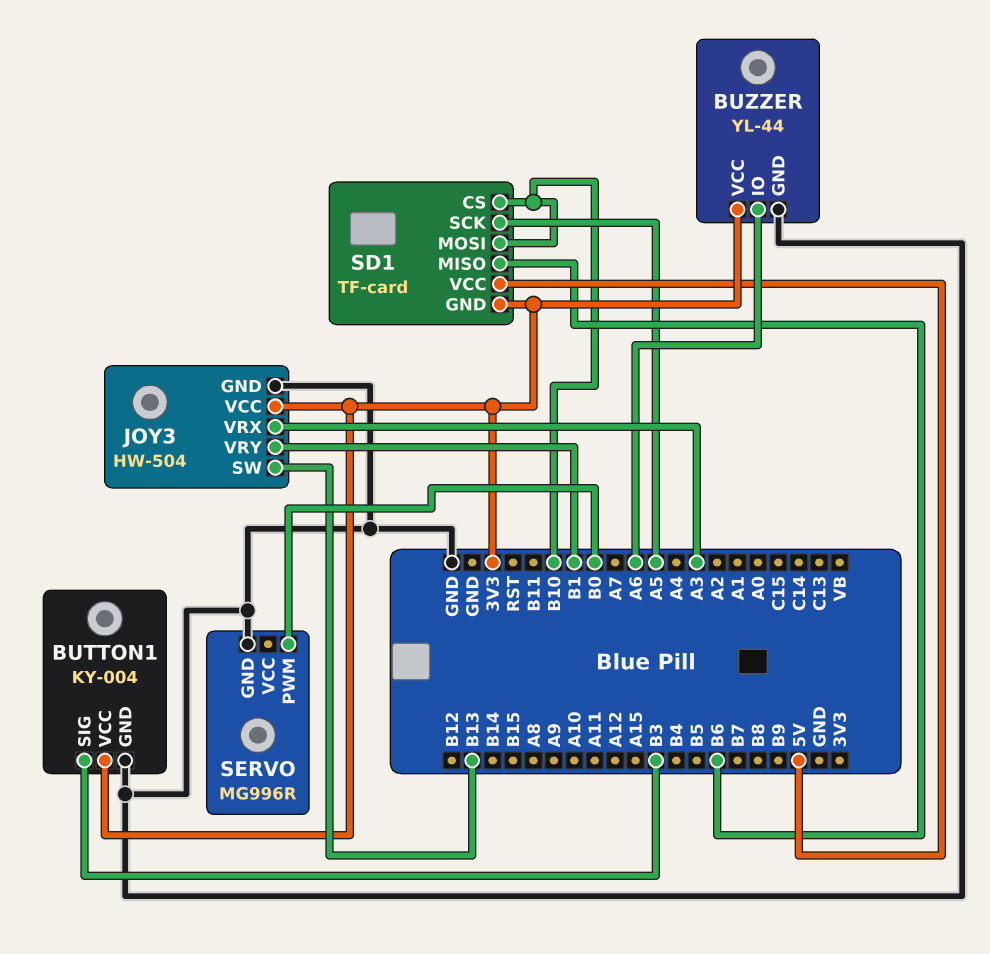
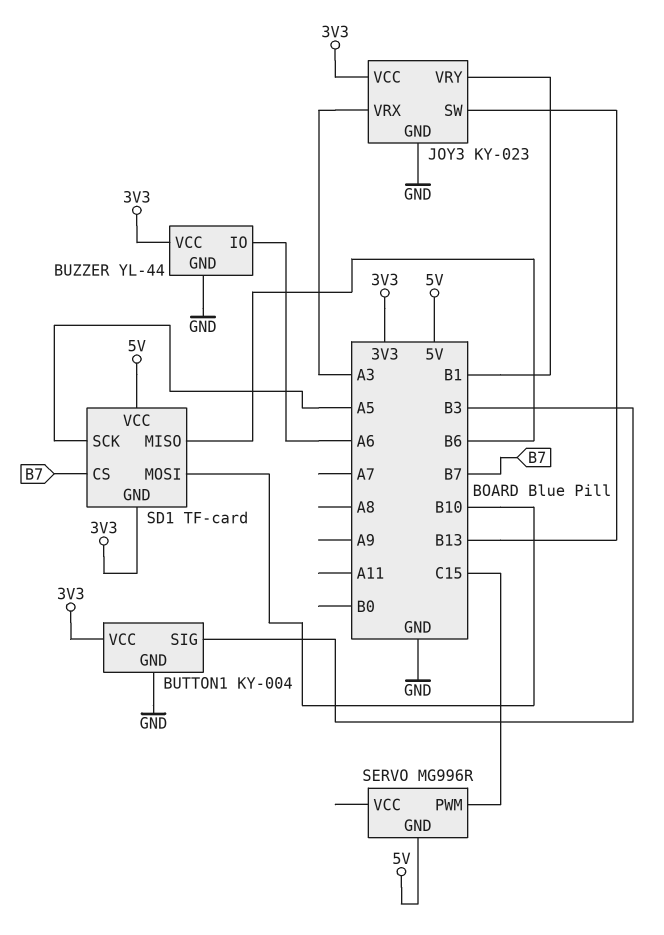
JOY3: HW-504 -> KY-023
SD1 pin CS: B10 -> B7
SERVO pin GND: GND -> 5V
SERVO pin PWM: B0 -> C15

